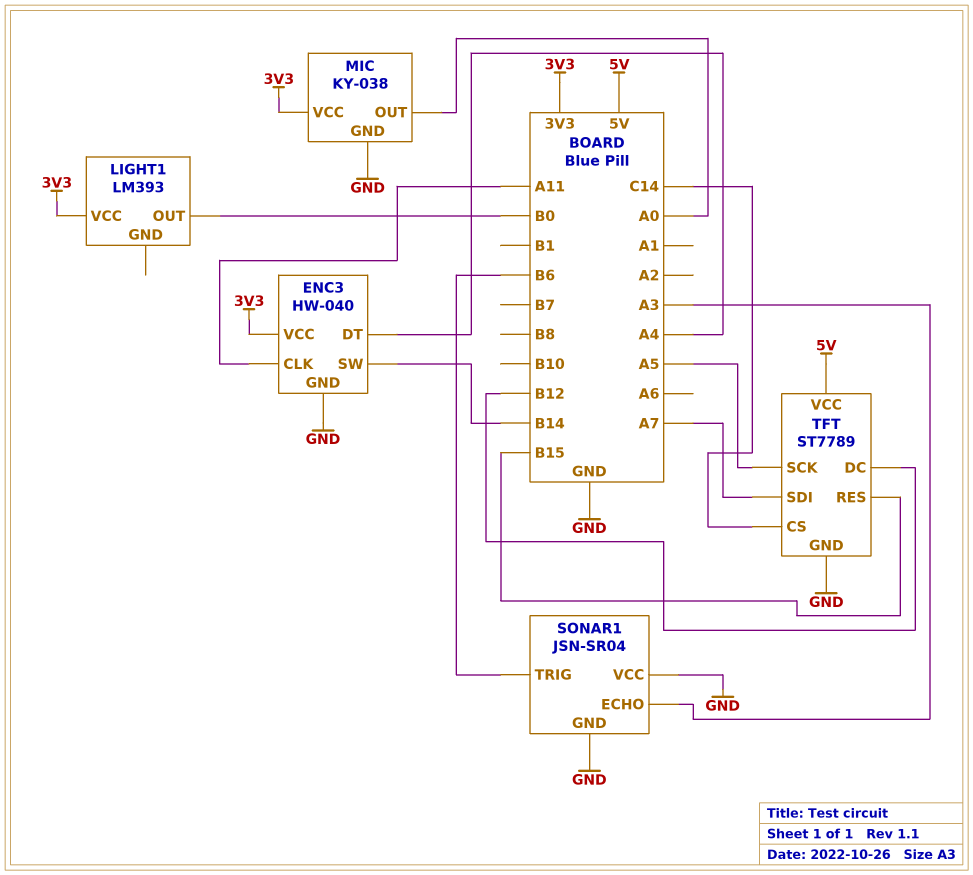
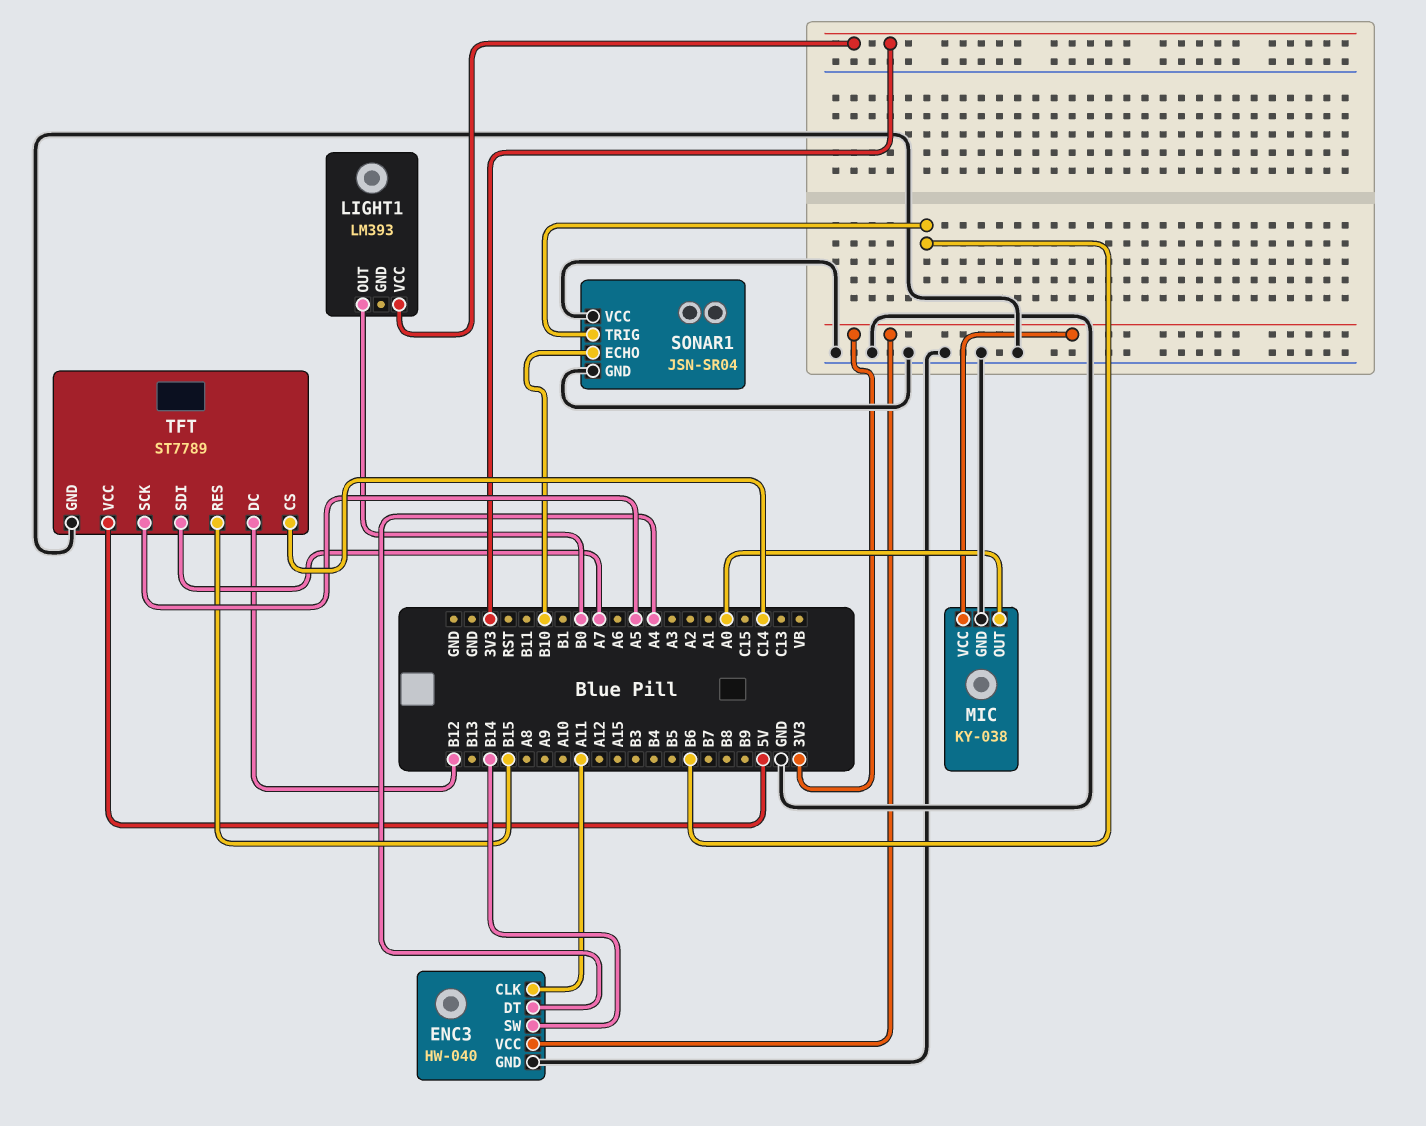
SONAR1 pin ECHO: A3 -> B10

